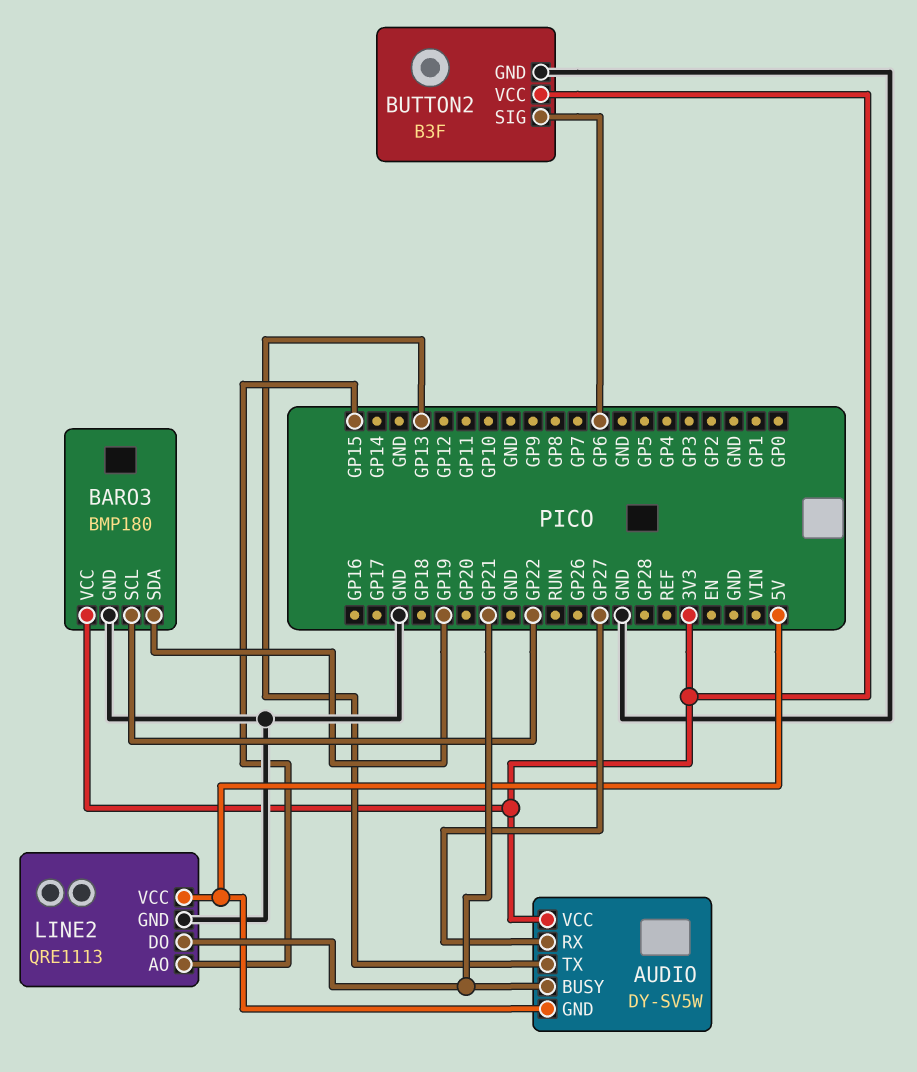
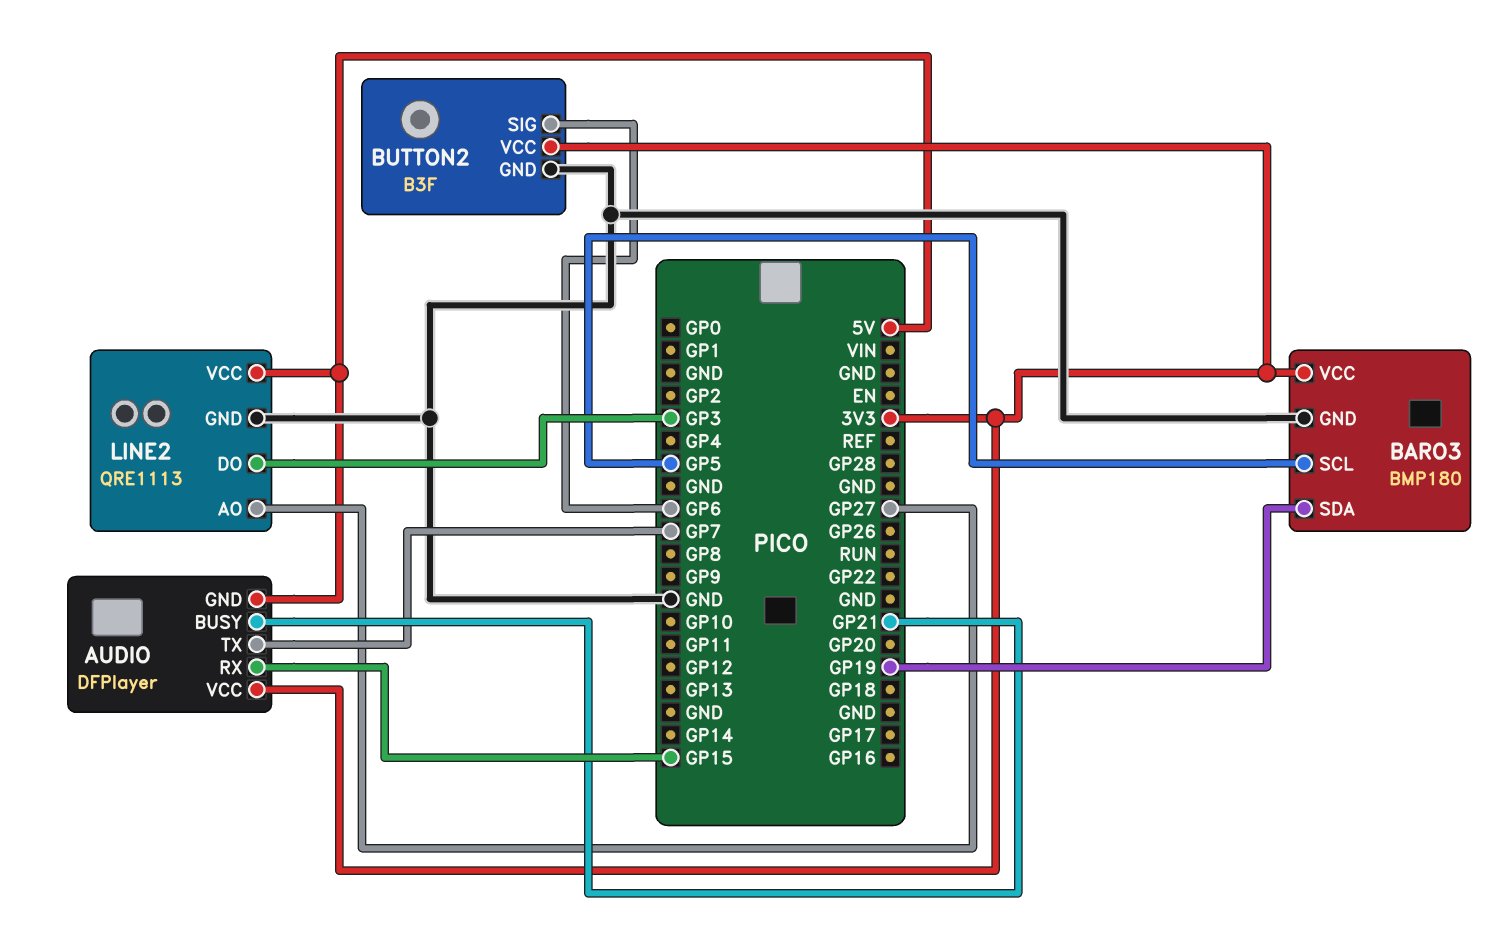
AUDIO: DY-SV5W -> DFPlayer
AUDIO pin RX: GP27 -> GP15
AUDIO pin TX: GP13 -> GP7
BARO3 pin SCL: GP22 -> GP5
LINE2 pin AO: GP15 -> GP27
LINE2 pin DO: GP21 -> GP3

